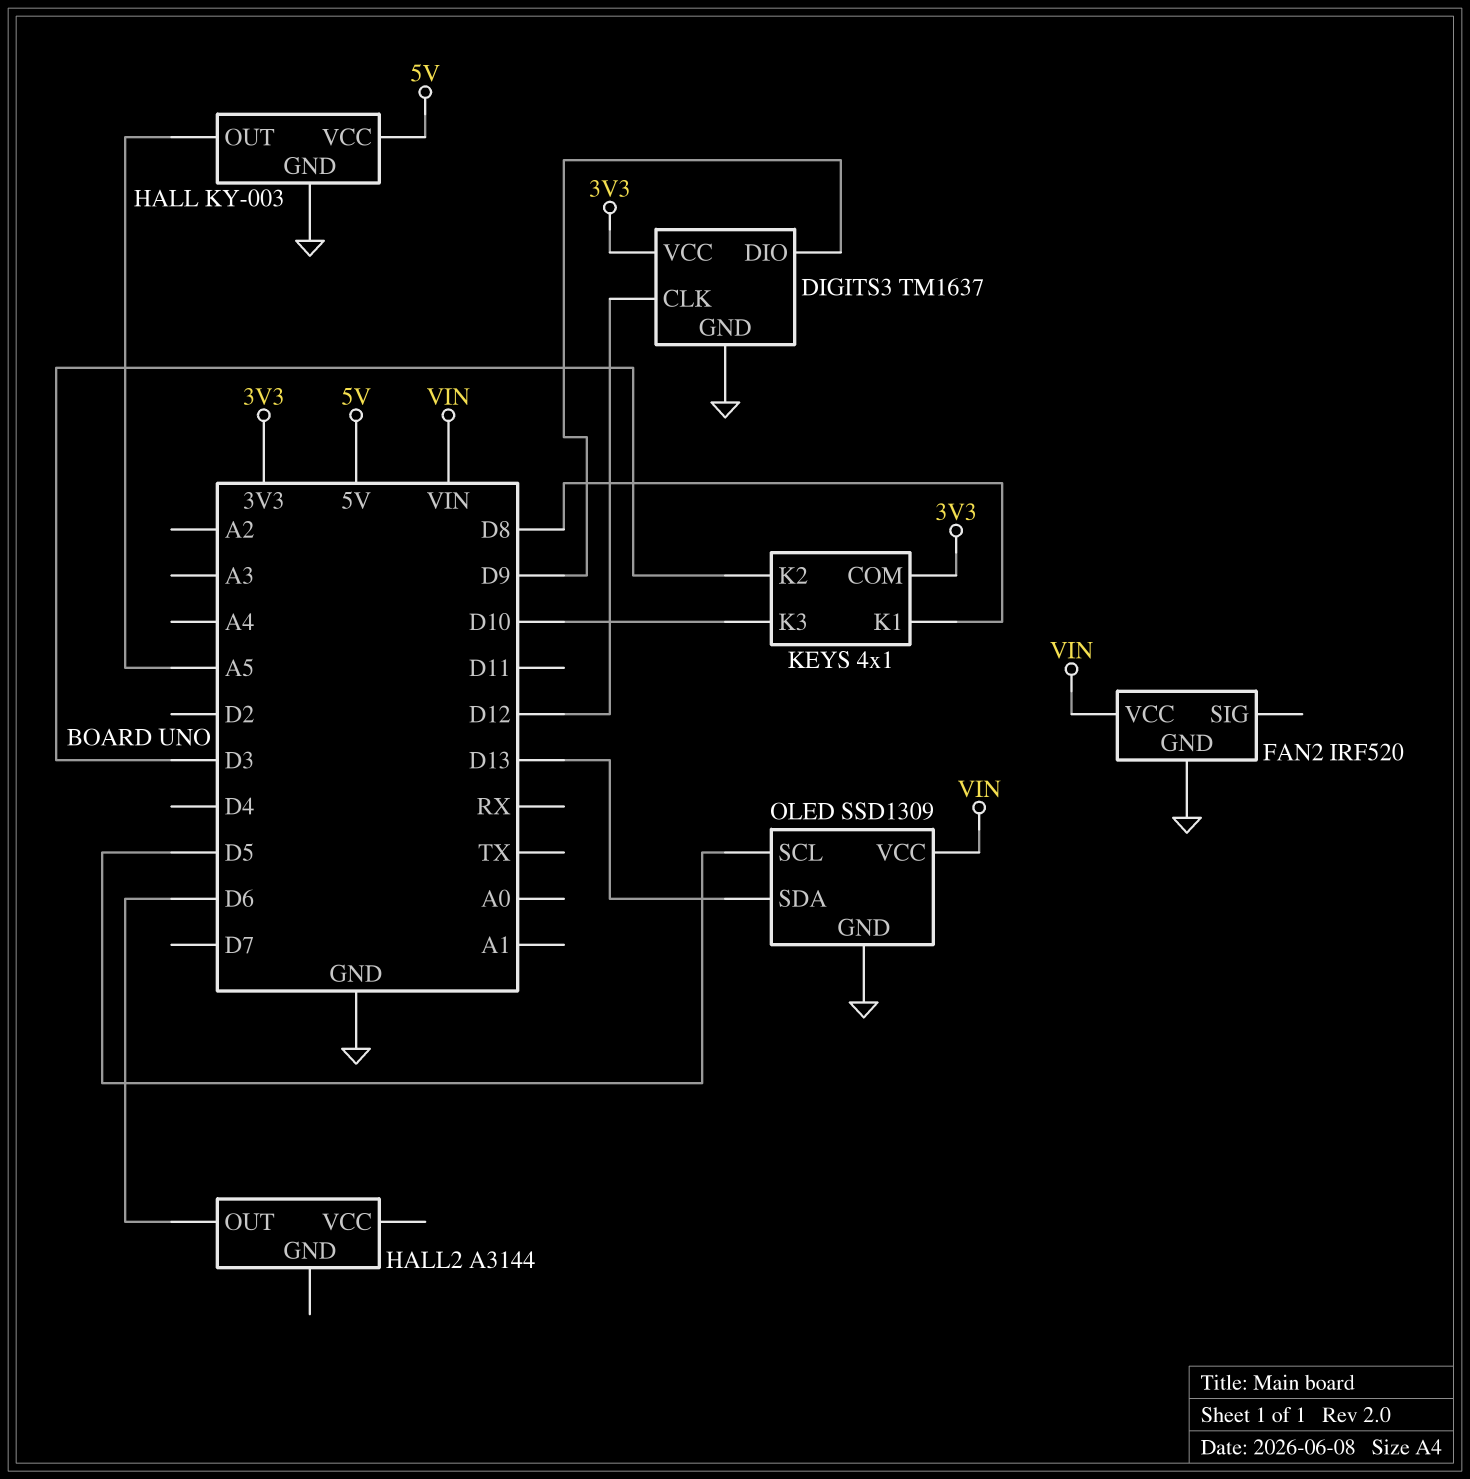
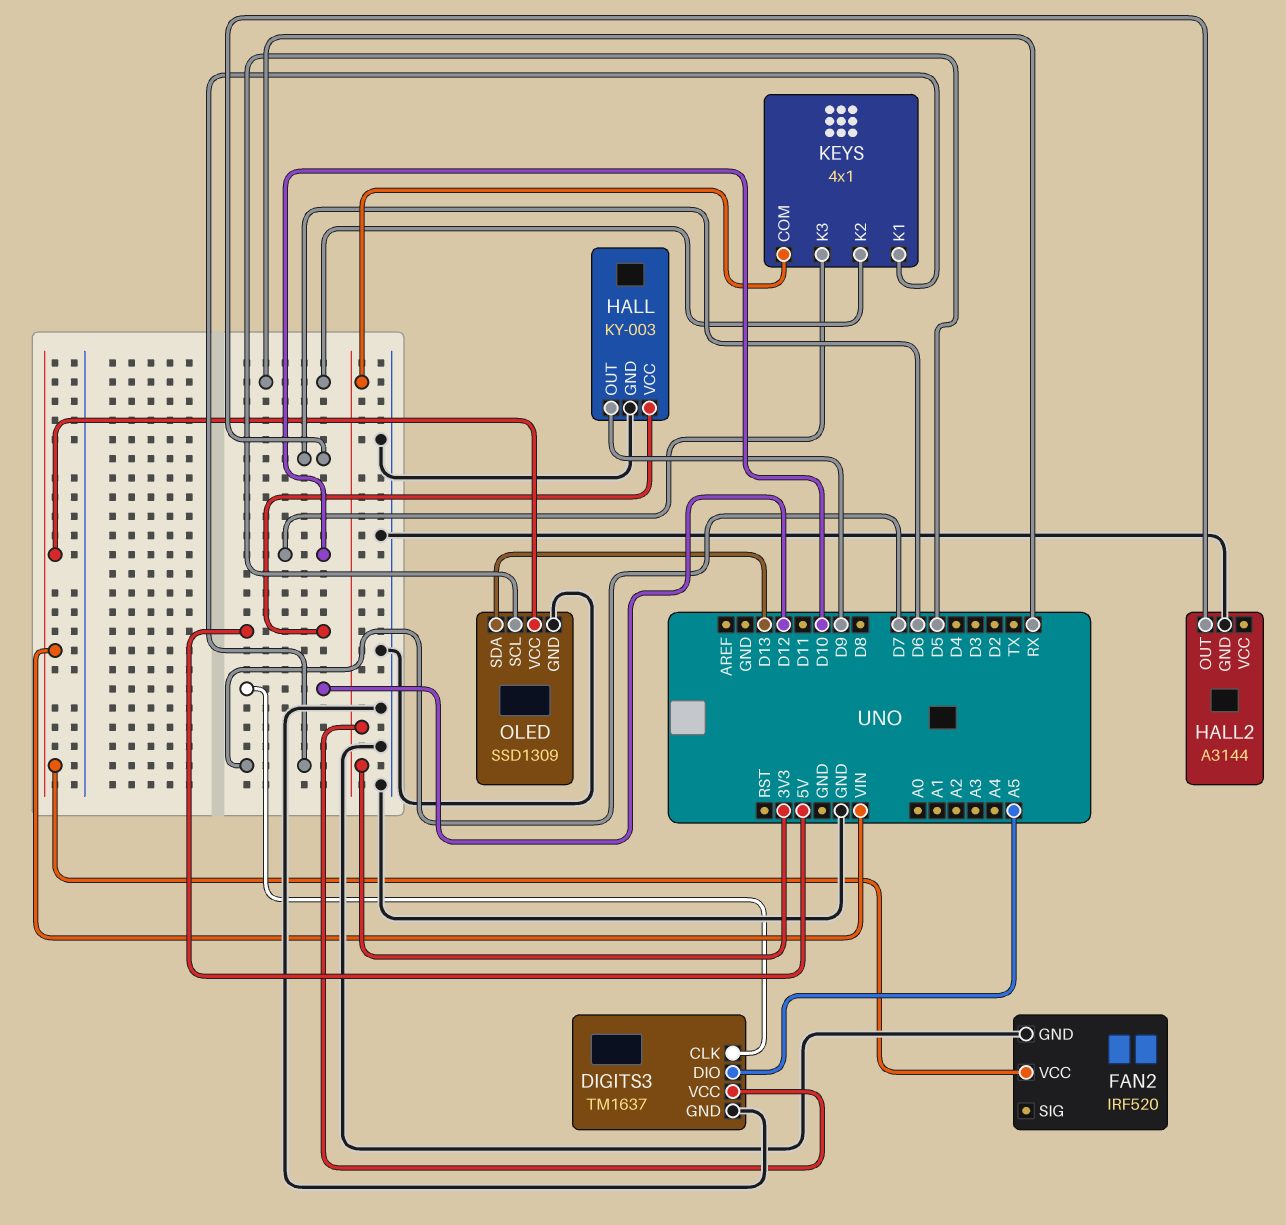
DIGITS3 pin DIO: D9 -> A5
HALL pin OUT: A5 -> D9
HALL2 pin GND: none -> GND
KEYS pin K1: D8 -> D7
KEYS pin K2: D3 -> RX

